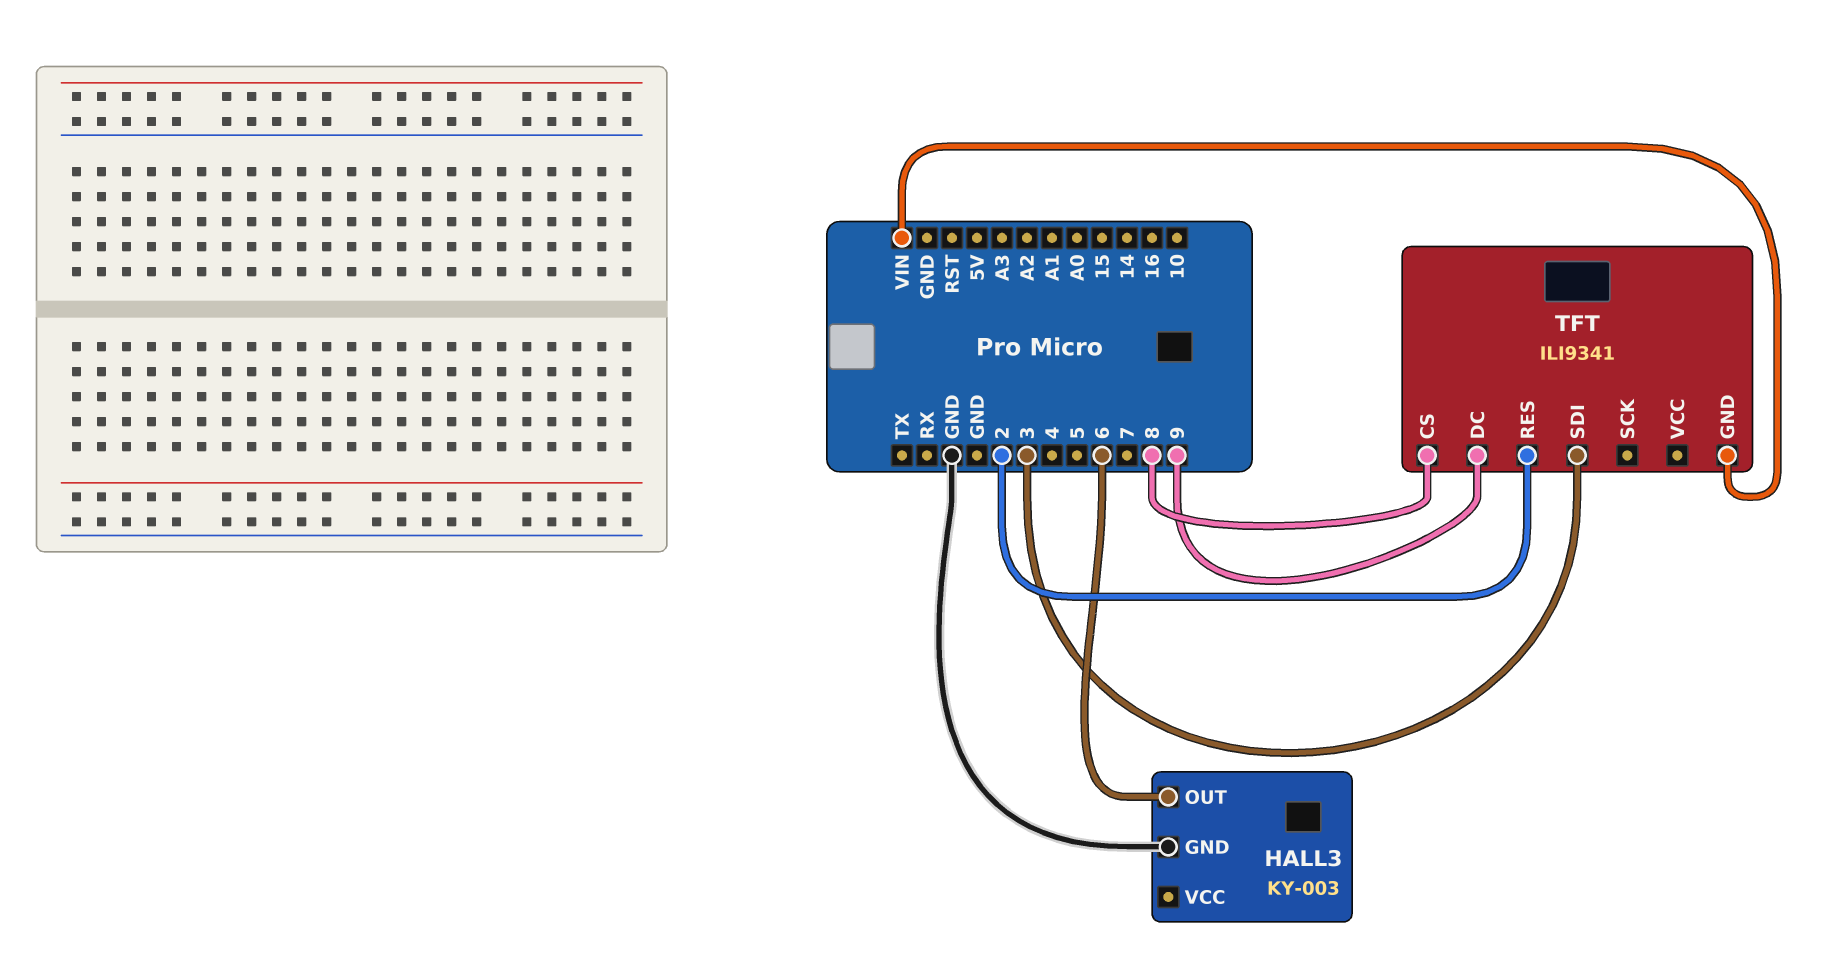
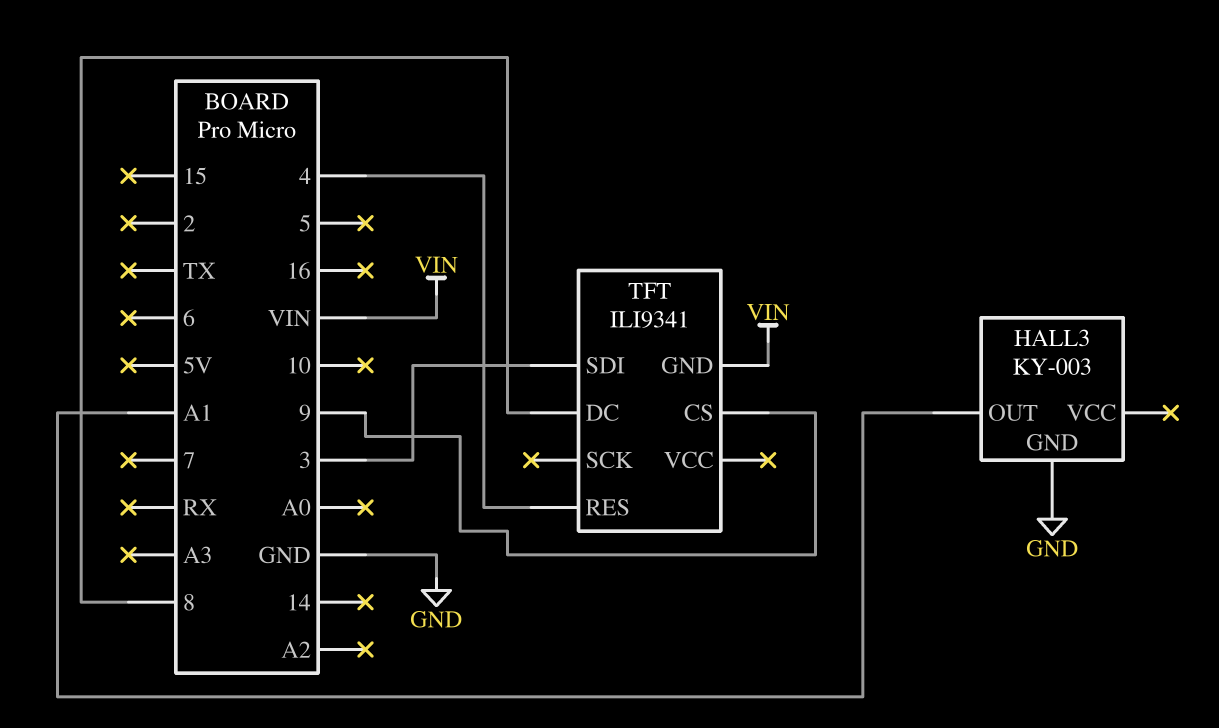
HALL3 pin OUT: 6 -> A1
TFT pin CS: 8 -> 9
TFT pin DC: 9 -> 8
TFT pin RES: 2 -> 4

